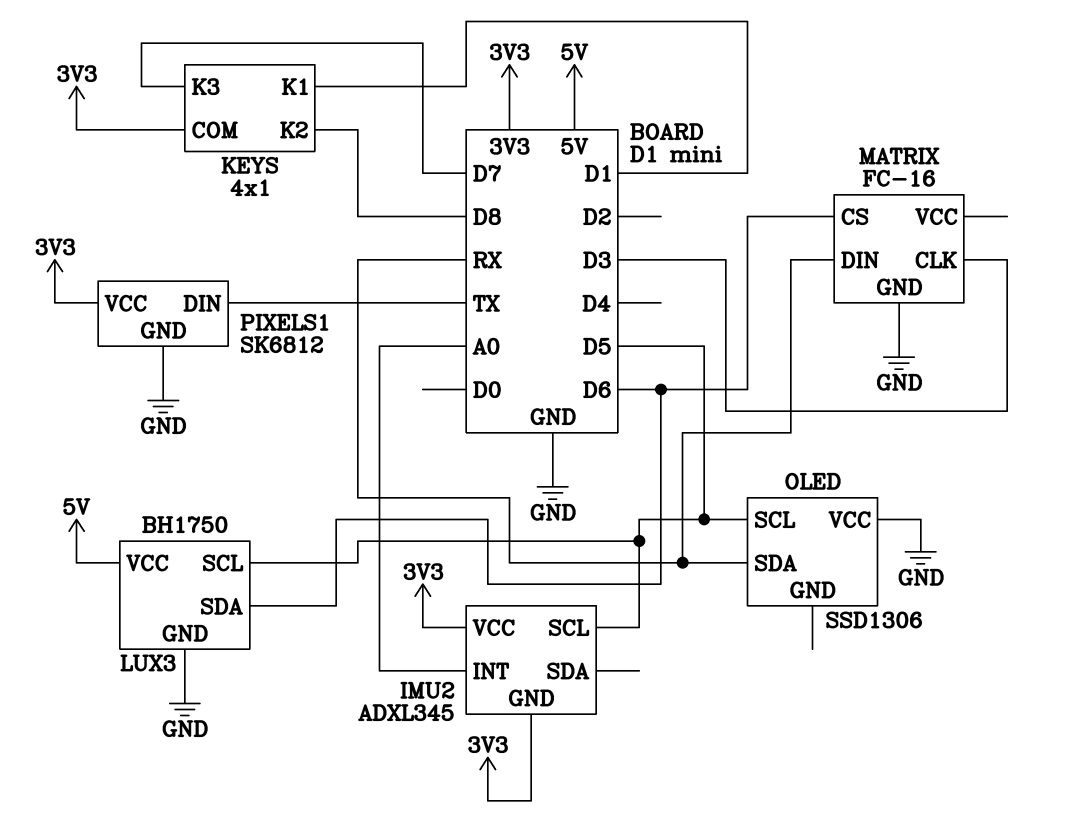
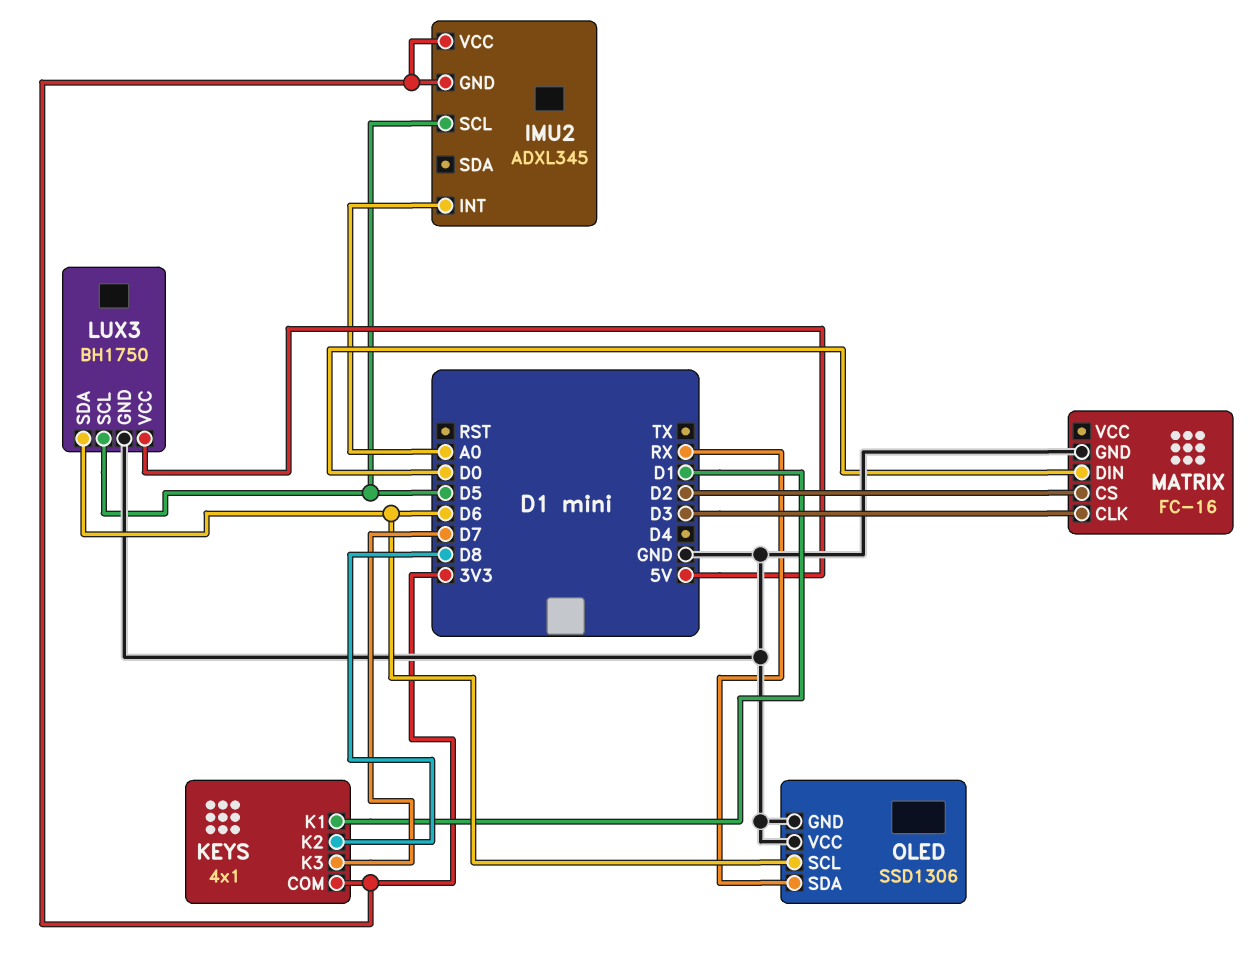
MATRIX pin CS: D6 -> D2
MATRIX pin DIN: RX -> D0
OLED pin GND: none -> GND
OLED pin SCL: D5 -> D6
PIXELS1: SK6812 -> none
PIXELS1 pin DIN: TX -> none
PIXELS1 pin GND: GND -> none
PIXELS1 pin VCC: 3V3 -> none

